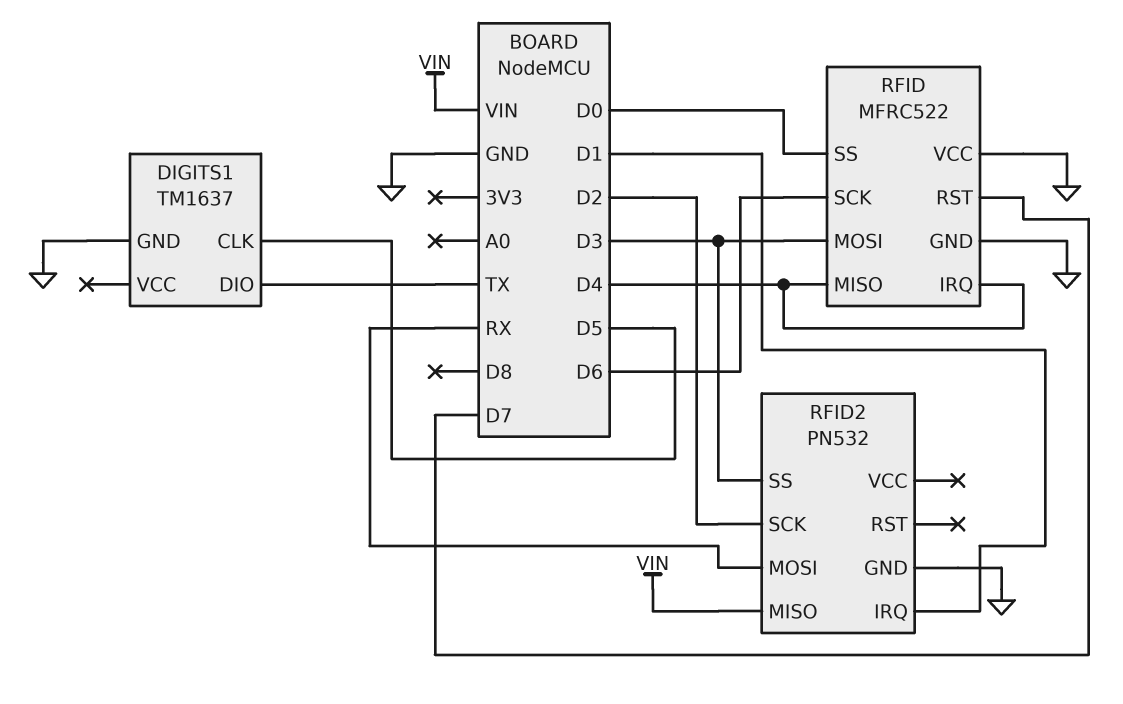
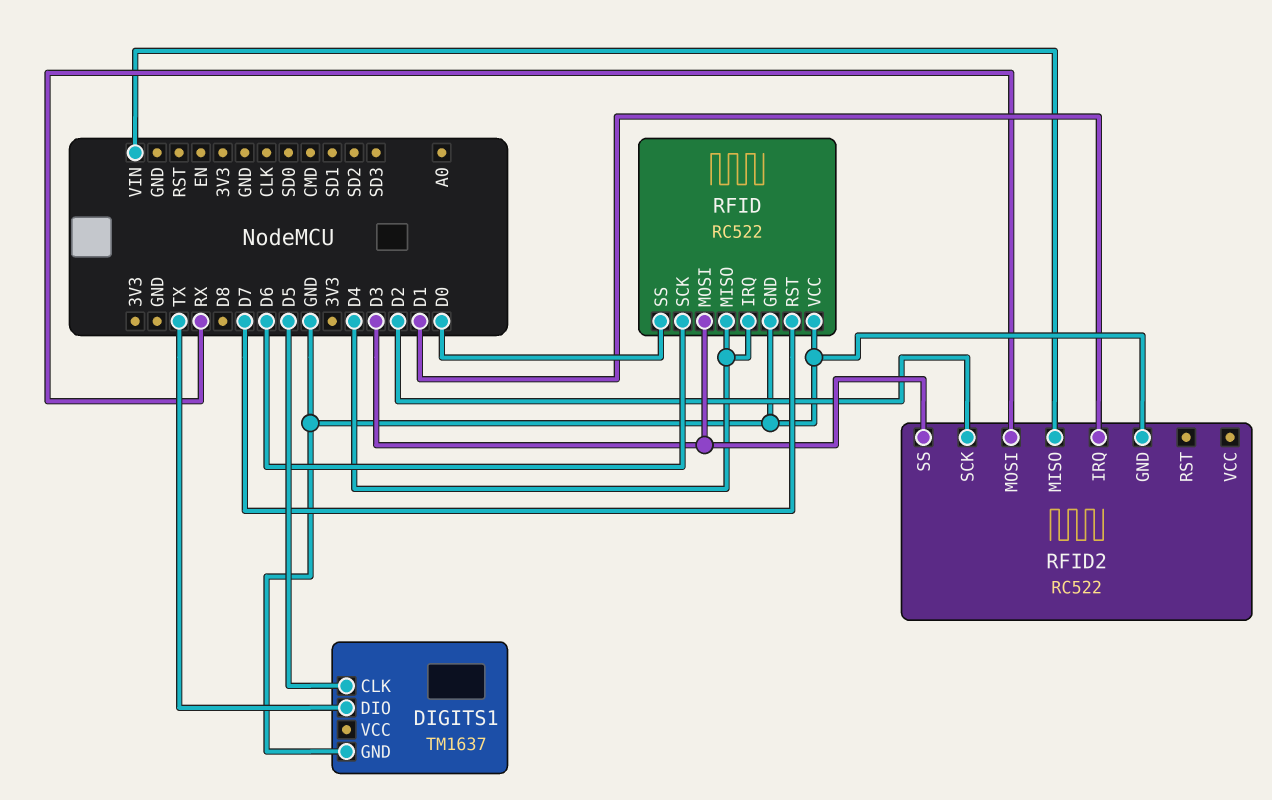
RFID: MFRC522 -> RC522
RFID2: PN532 -> RC522

